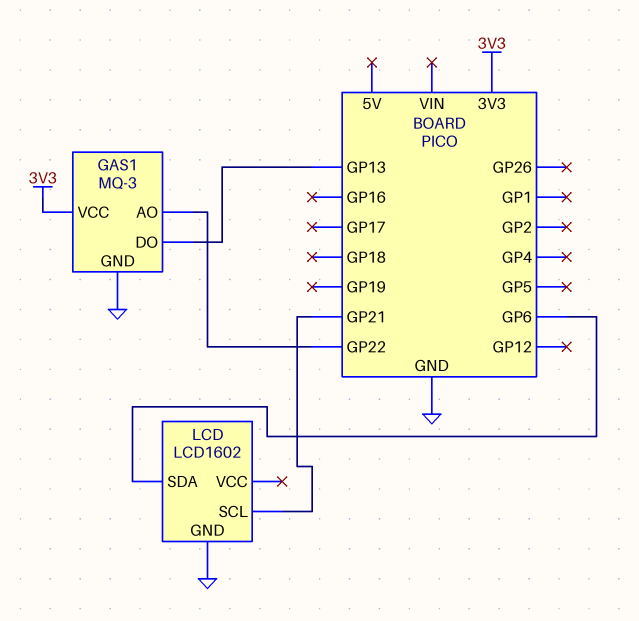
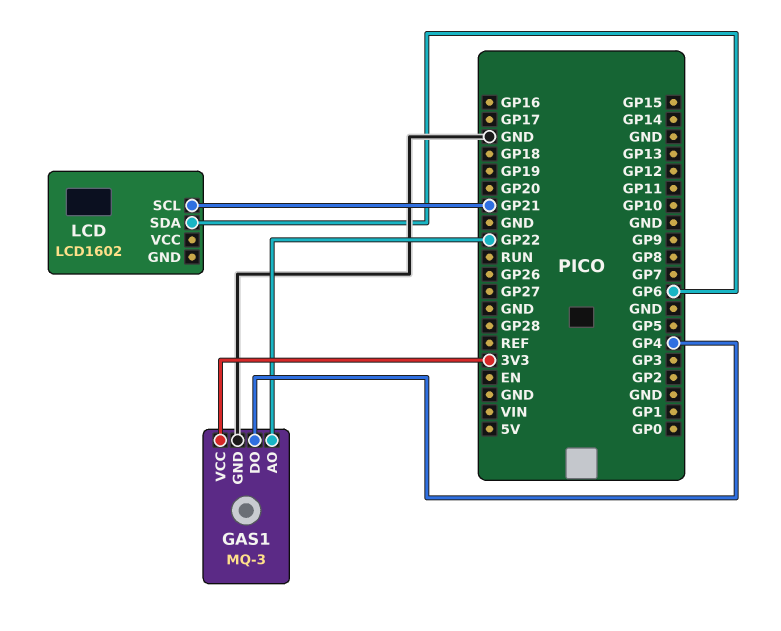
GAS1 pin DO: GP13 -> GP4
LCD pin GND: GND -> none

